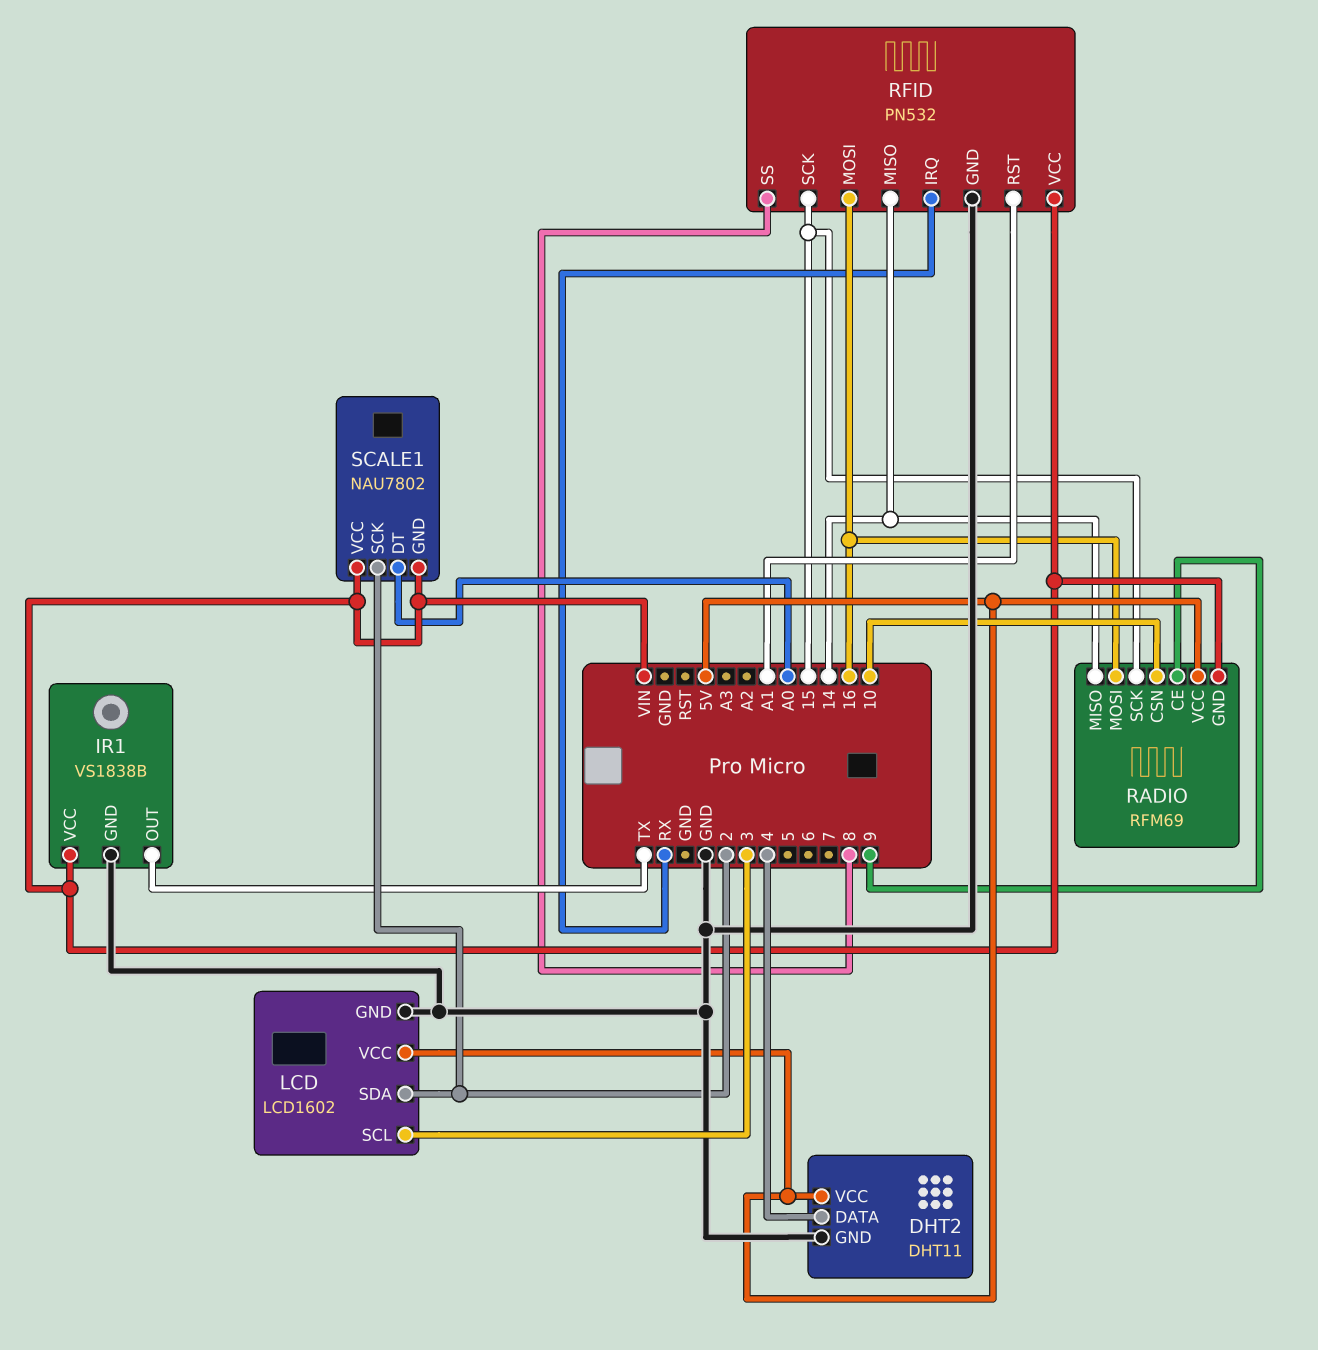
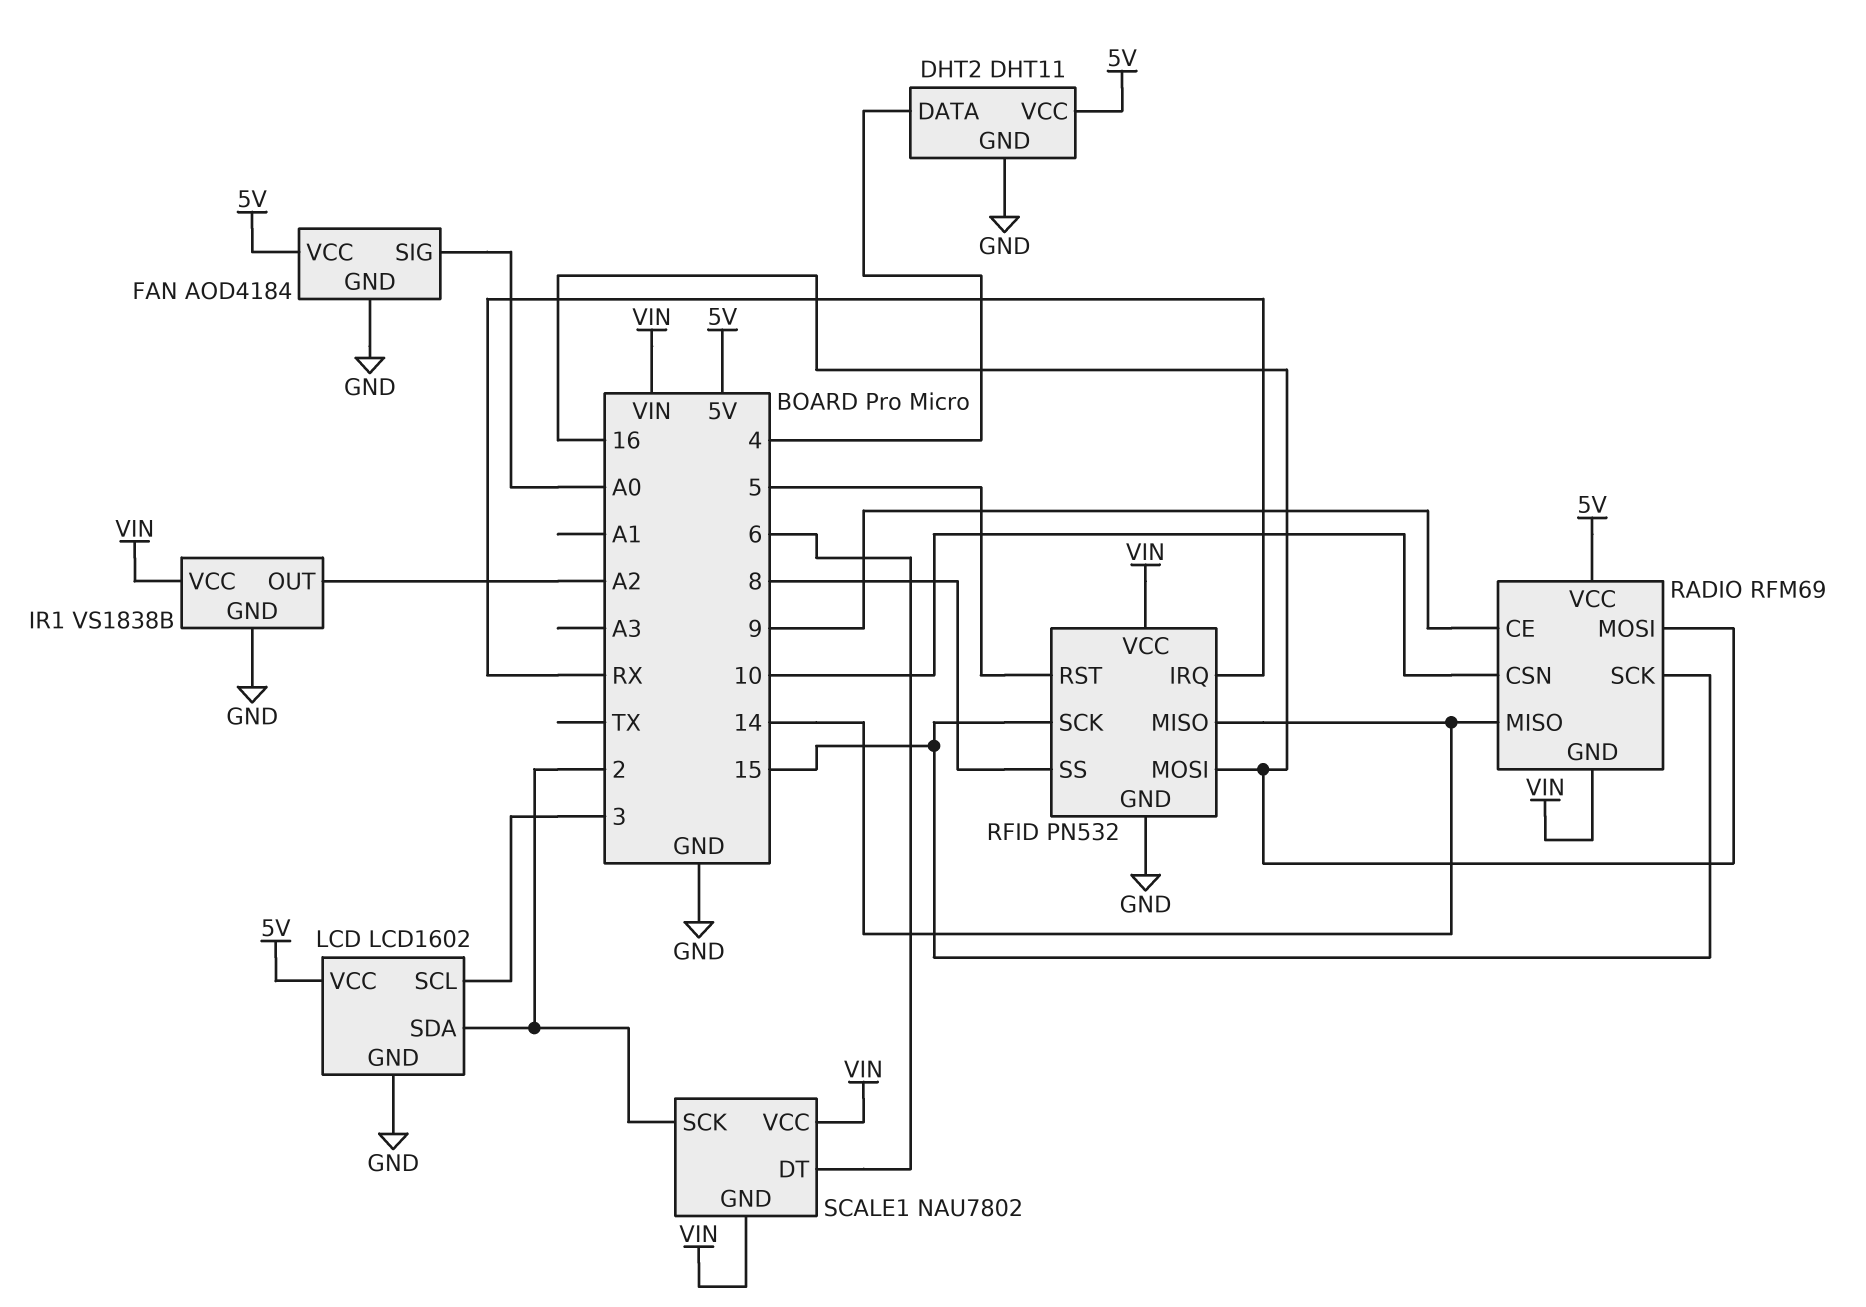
FAN: none -> AOD4184
FAN pin GND: none -> GND
FAN pin SIG: none -> A0
FAN pin VCC: none -> 5V
IR1 pin OUT: TX -> A2
RFID pin RST: A1 -> 5
SCALE1 pin DT: A0 -> 6

